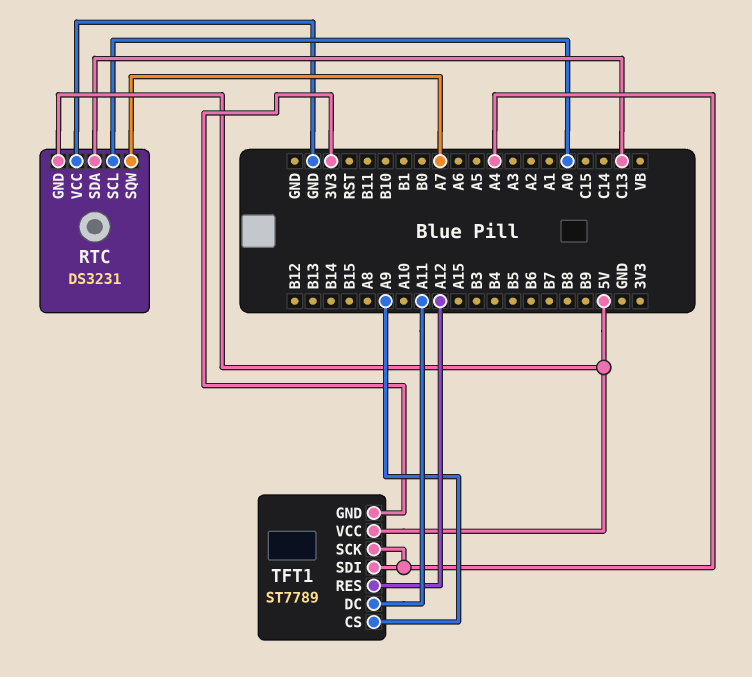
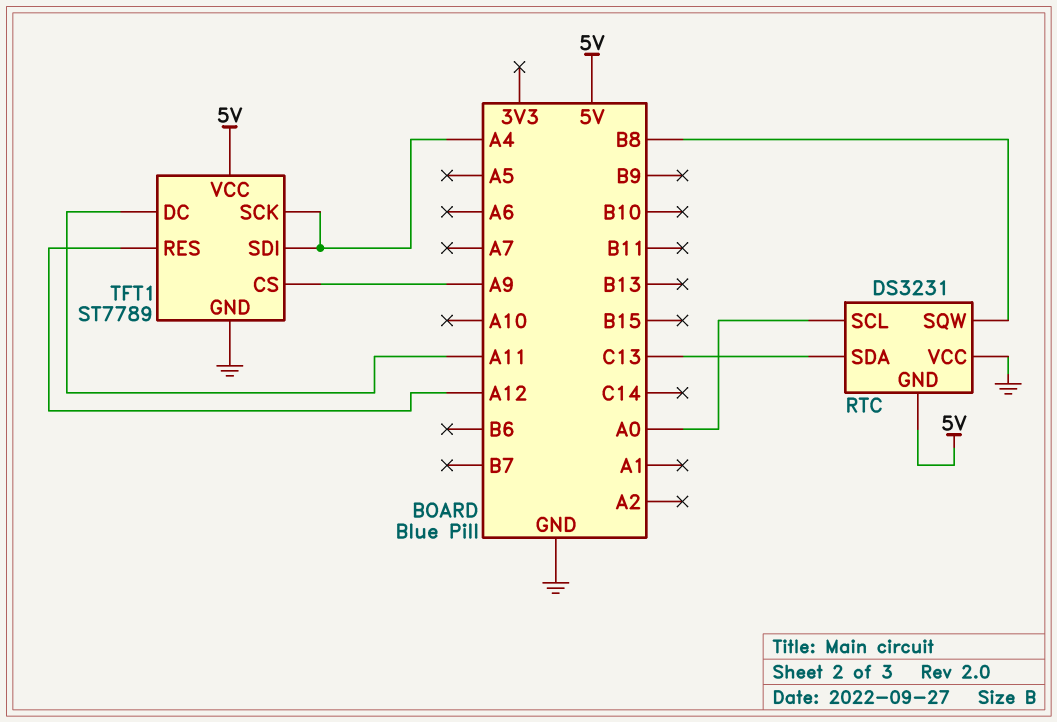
RTC pin SQW: A7 -> B8
TFT1 pin GND: 3V3 -> GND

